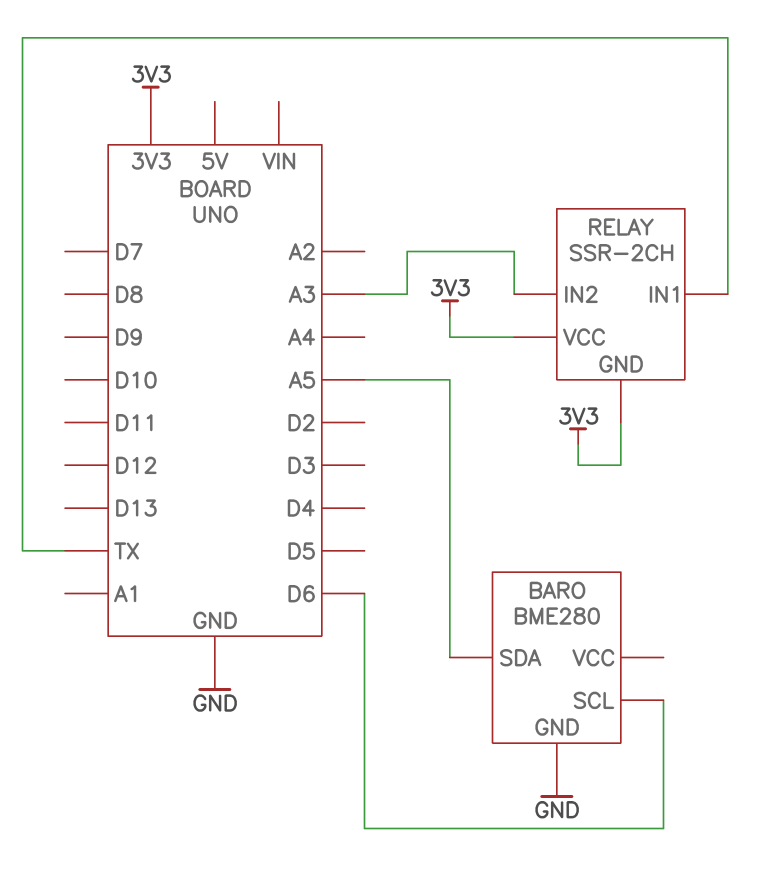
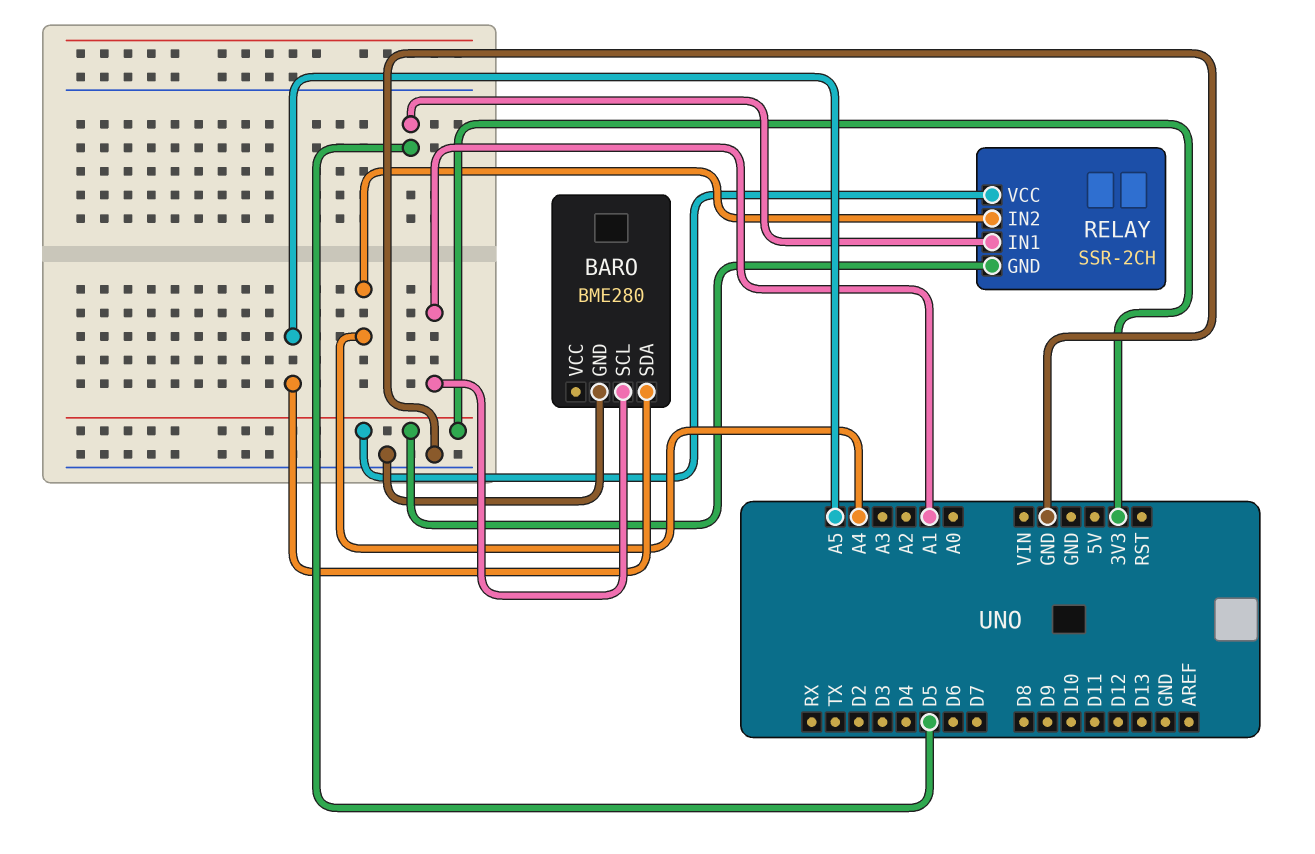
BARO pin SCL: D6 -> A1
RELAY pin IN1: TX -> D5
RELAY pin IN2: A3 -> A4

